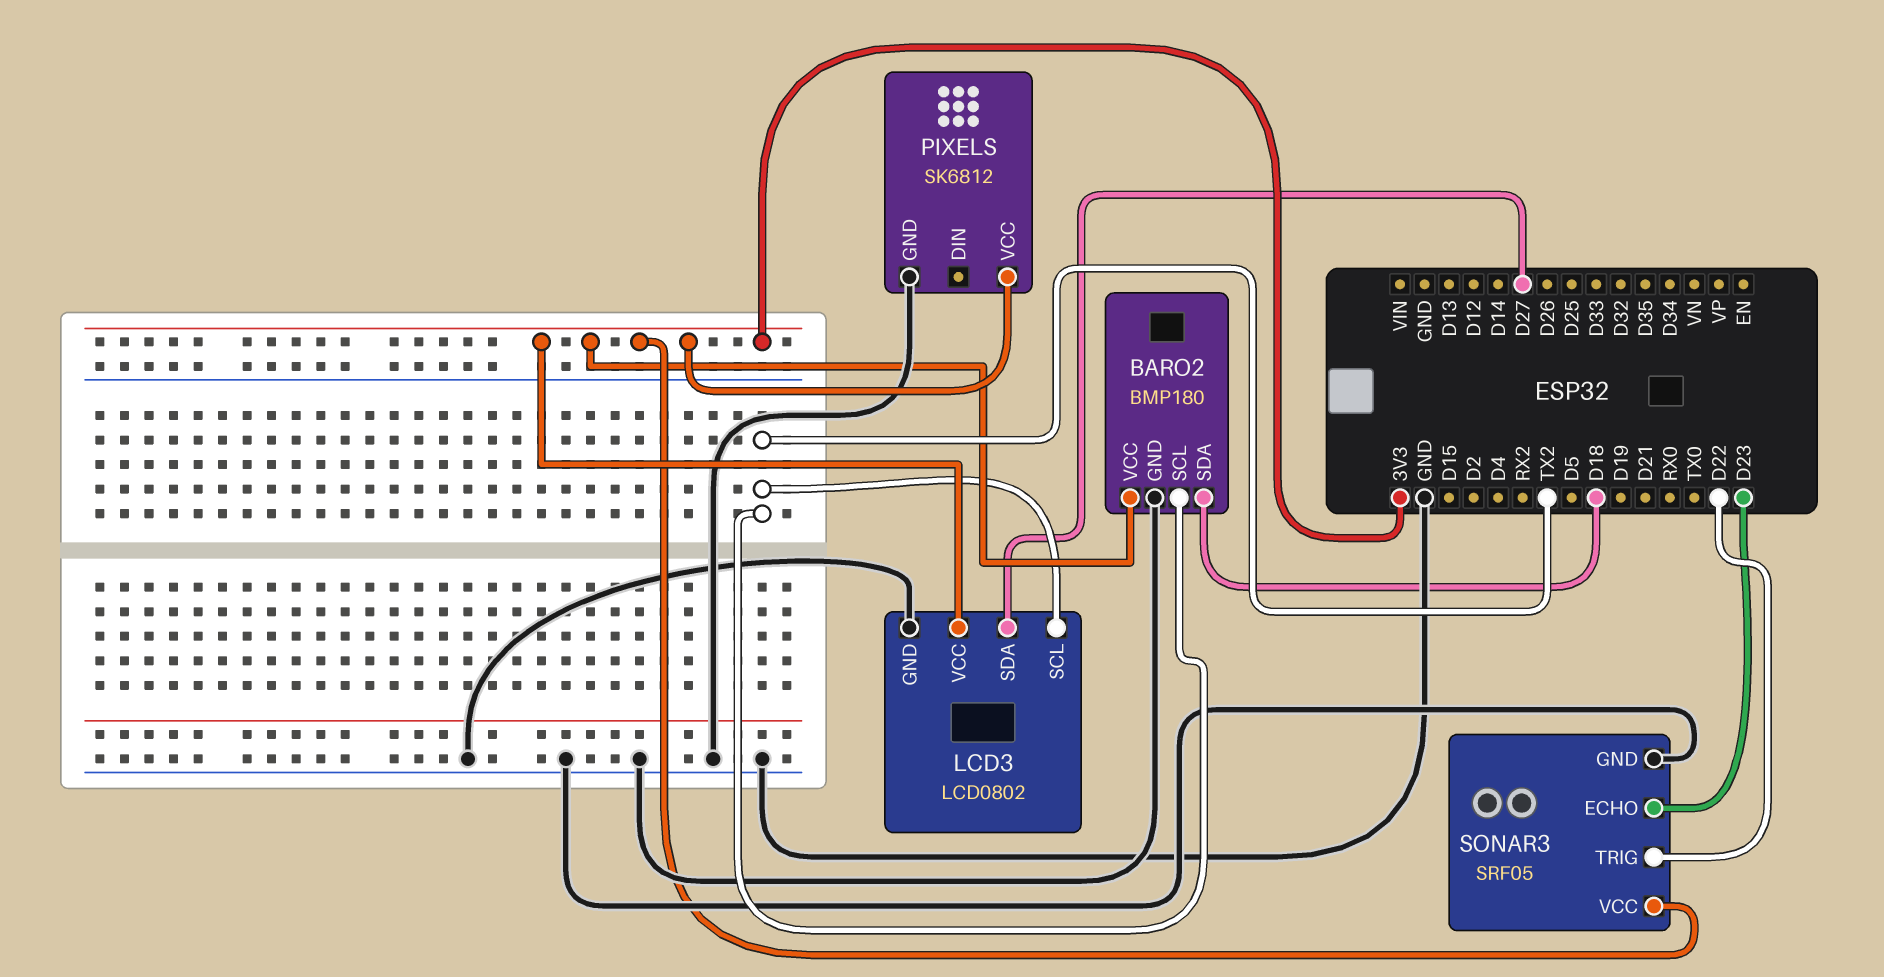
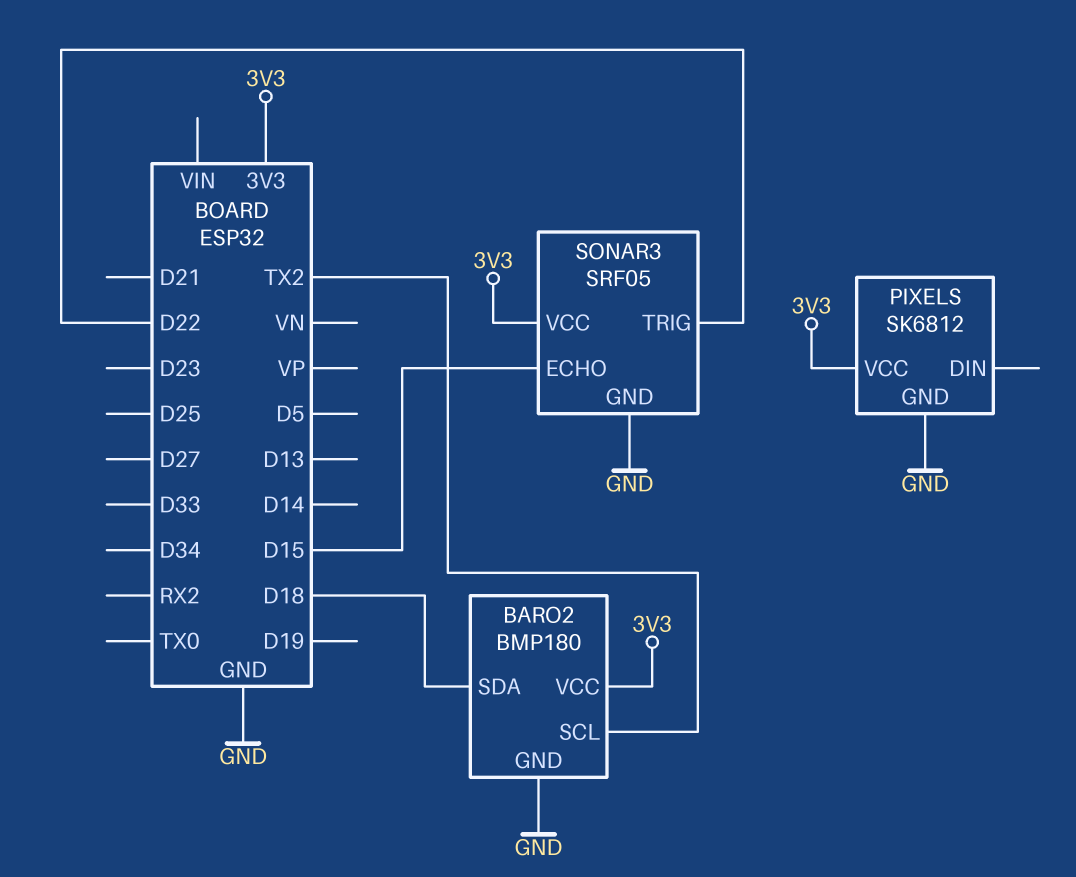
LCD3: LCD0802 -> none
LCD3 pin GND: GND -> none
LCD3 pin SCL: TX2 -> none
LCD3 pin SDA: D27 -> none
LCD3 pin VCC: 3V3 -> none
SONAR3 pin ECHO: D23 -> D15

